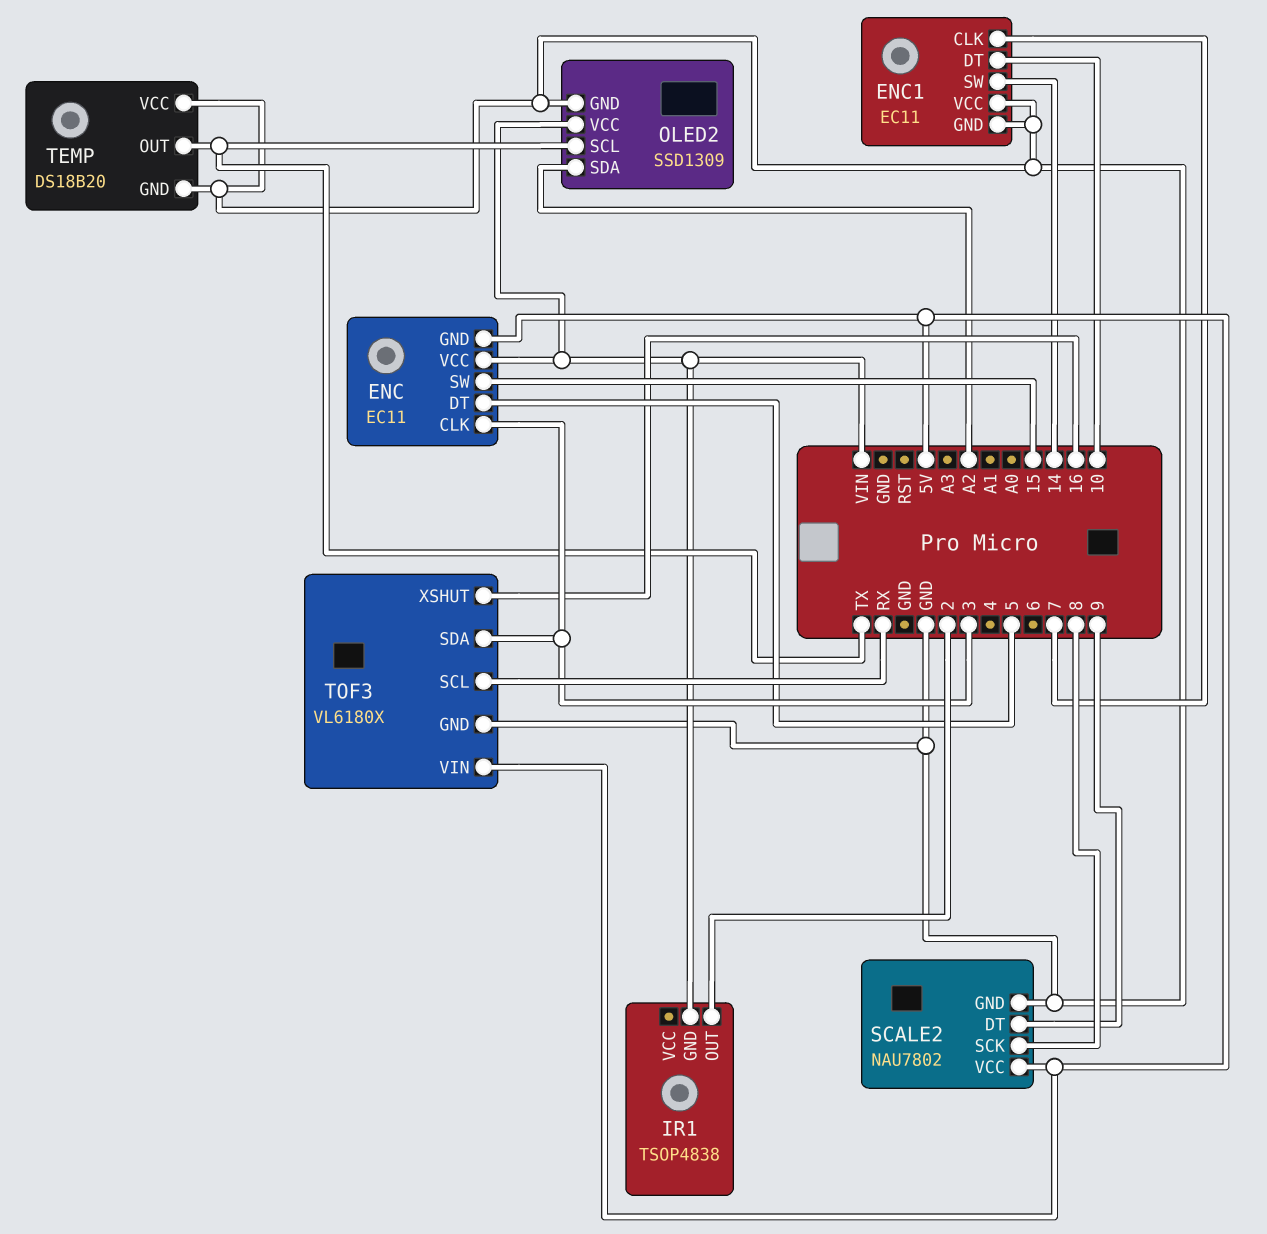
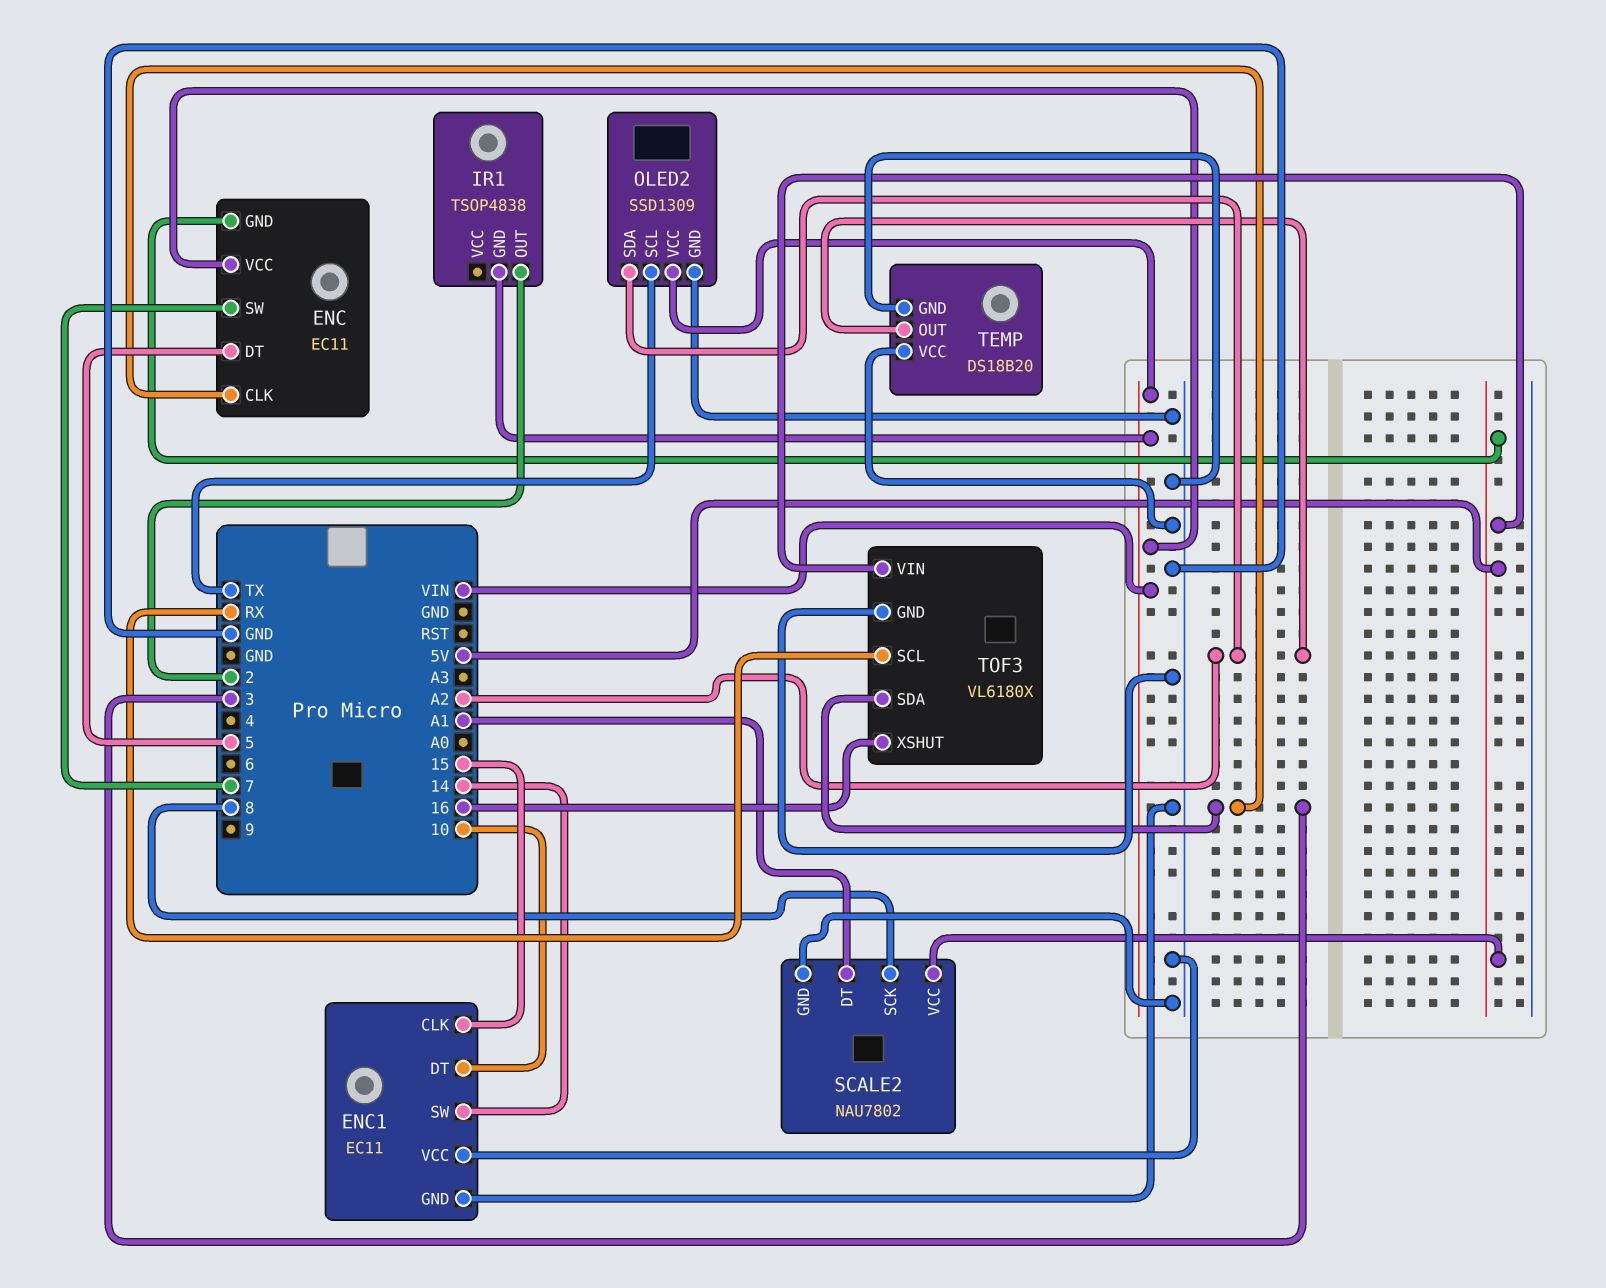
ENC pin SW: 15 -> 7
ENC1 pin CLK: 7 -> 15
SCALE2 pin DT: 9 -> A1
TEMP pin OUT: TX -> A2

